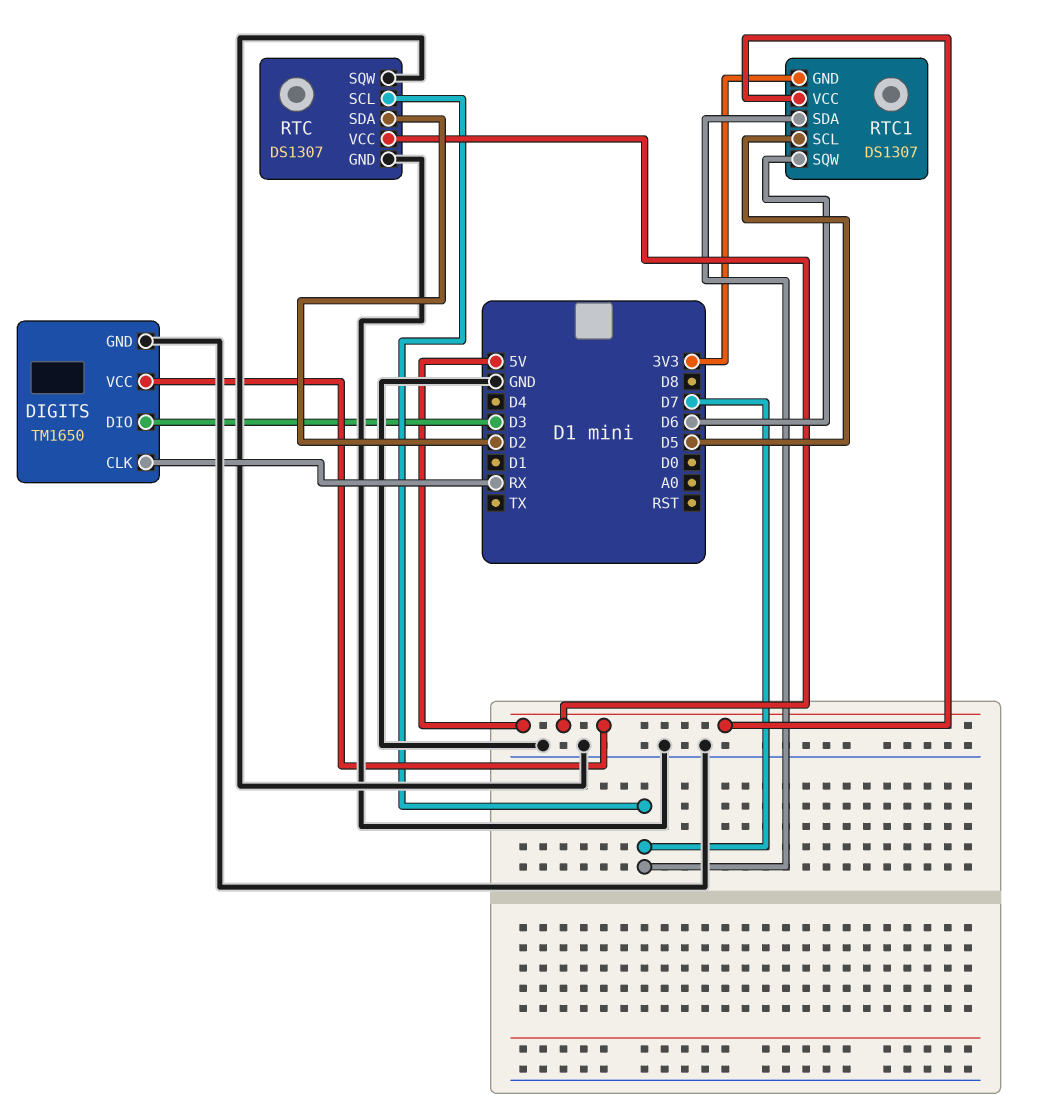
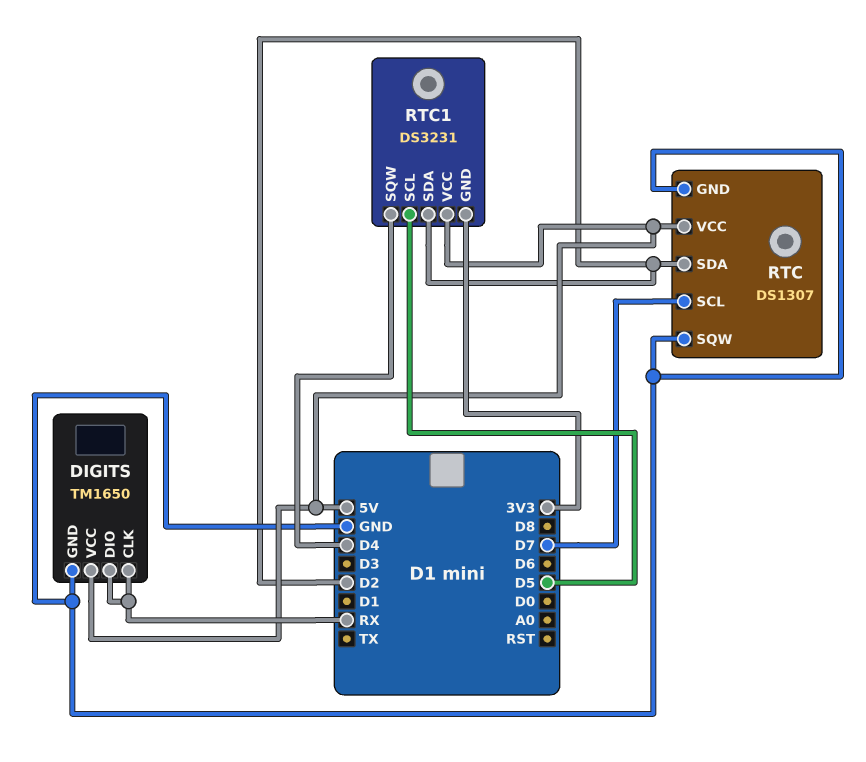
DIGITS pin DIO: D3 -> RX
RTC1: DS1307 -> DS3231
RTC1 pin SDA: D7 -> D2
RTC1 pin SQW: D6 -> D4

